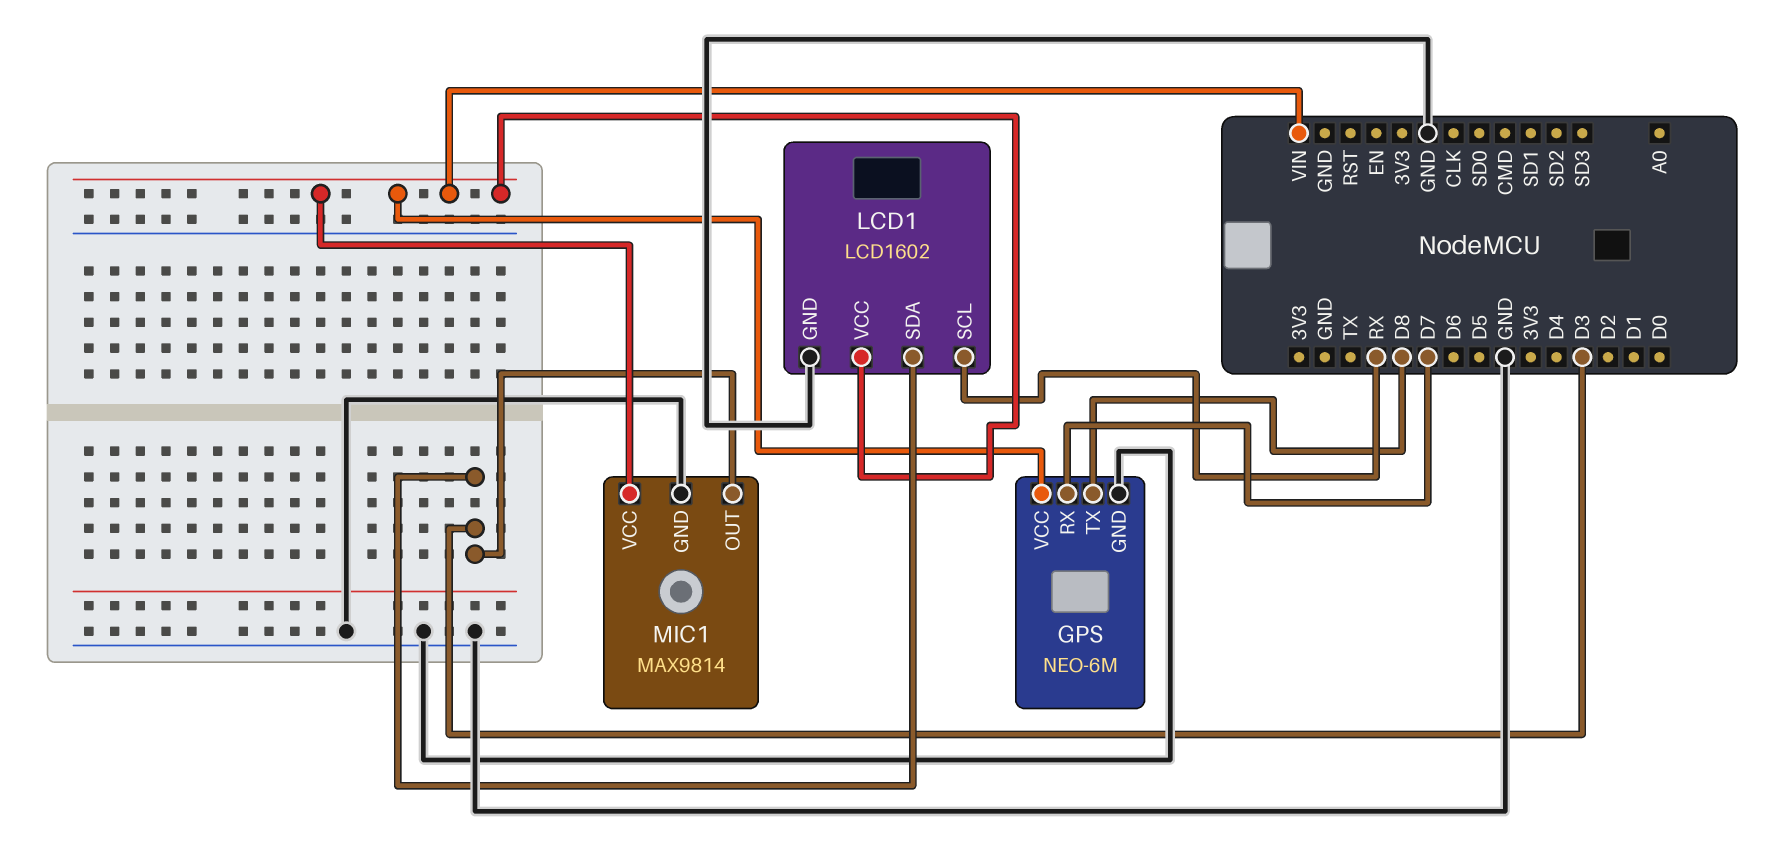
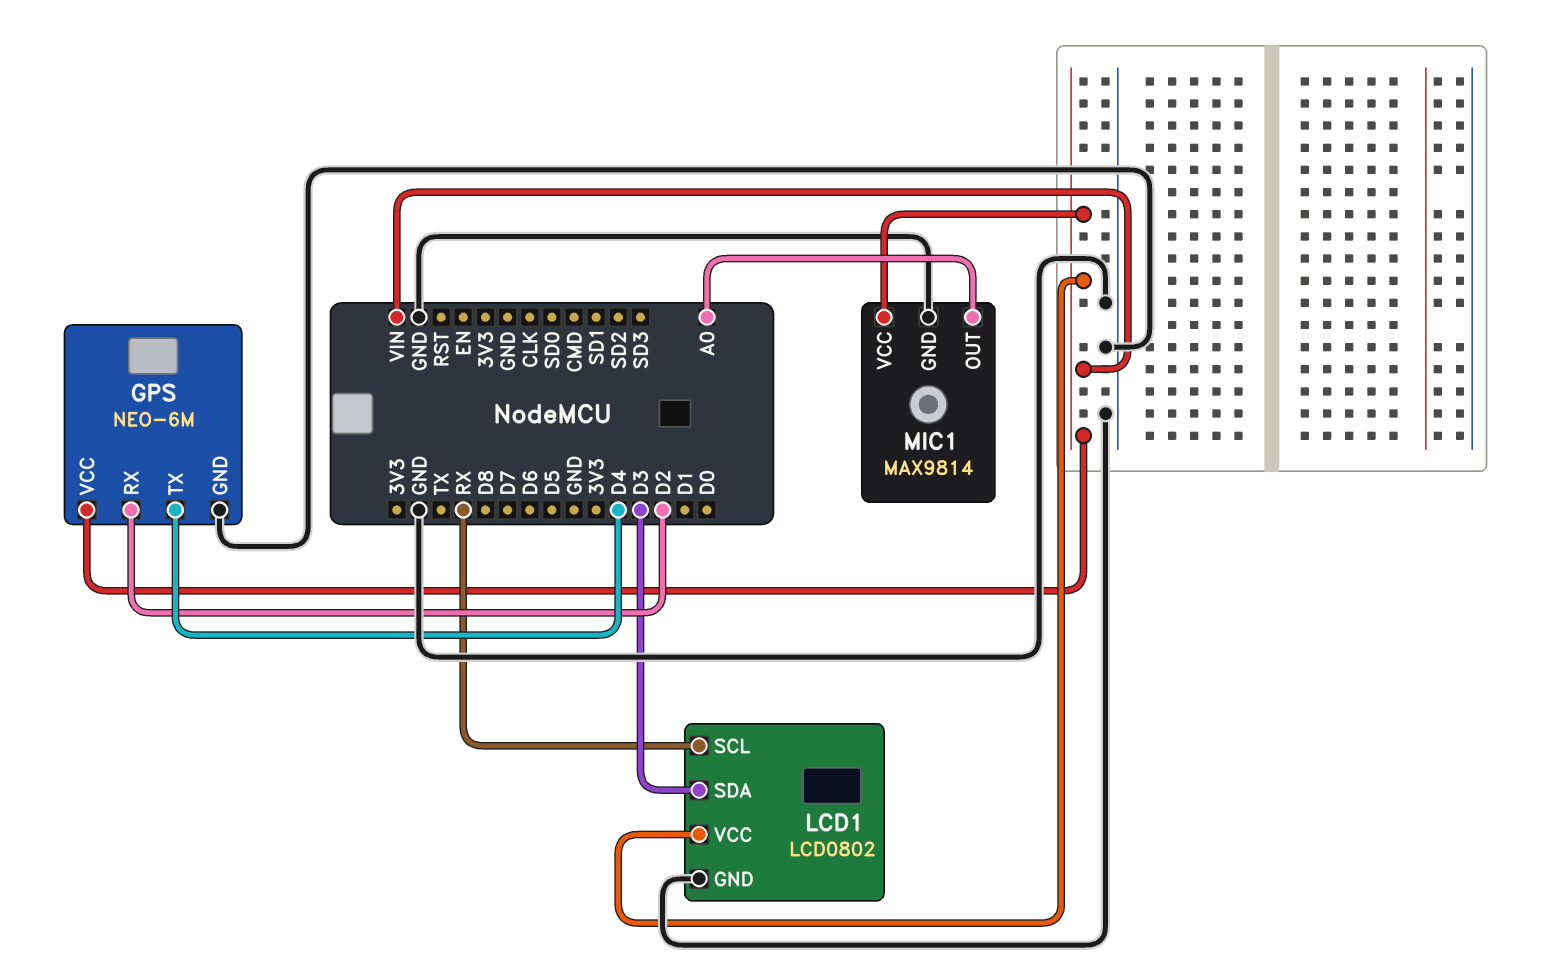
GPS pin RX: D7 -> D2
GPS pin TX: D8 -> D4
LCD1: LCD1602 -> LCD0802
MIC1 pin OUT: D3 -> A0

